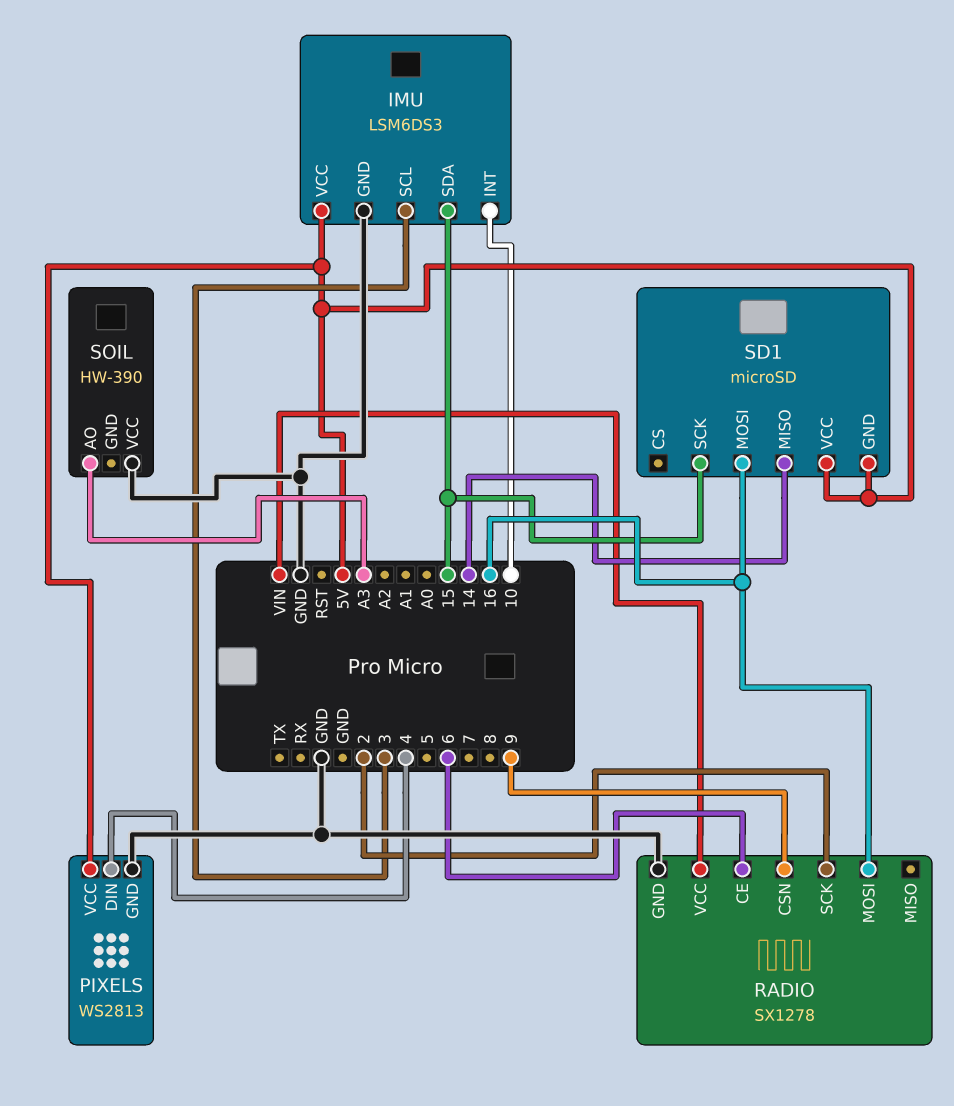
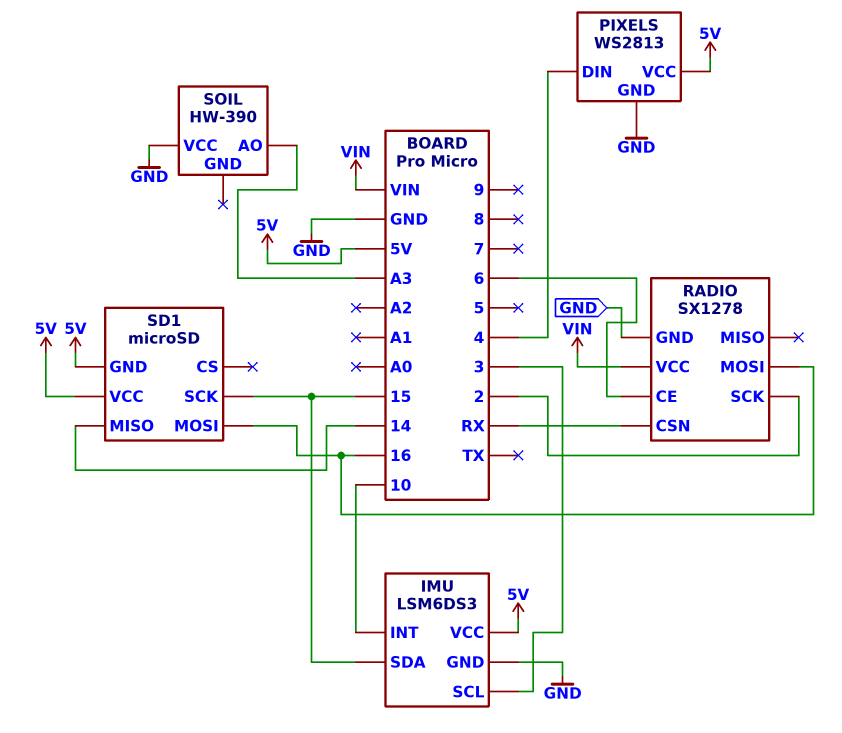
RADIO pin CSN: 9 -> RX

